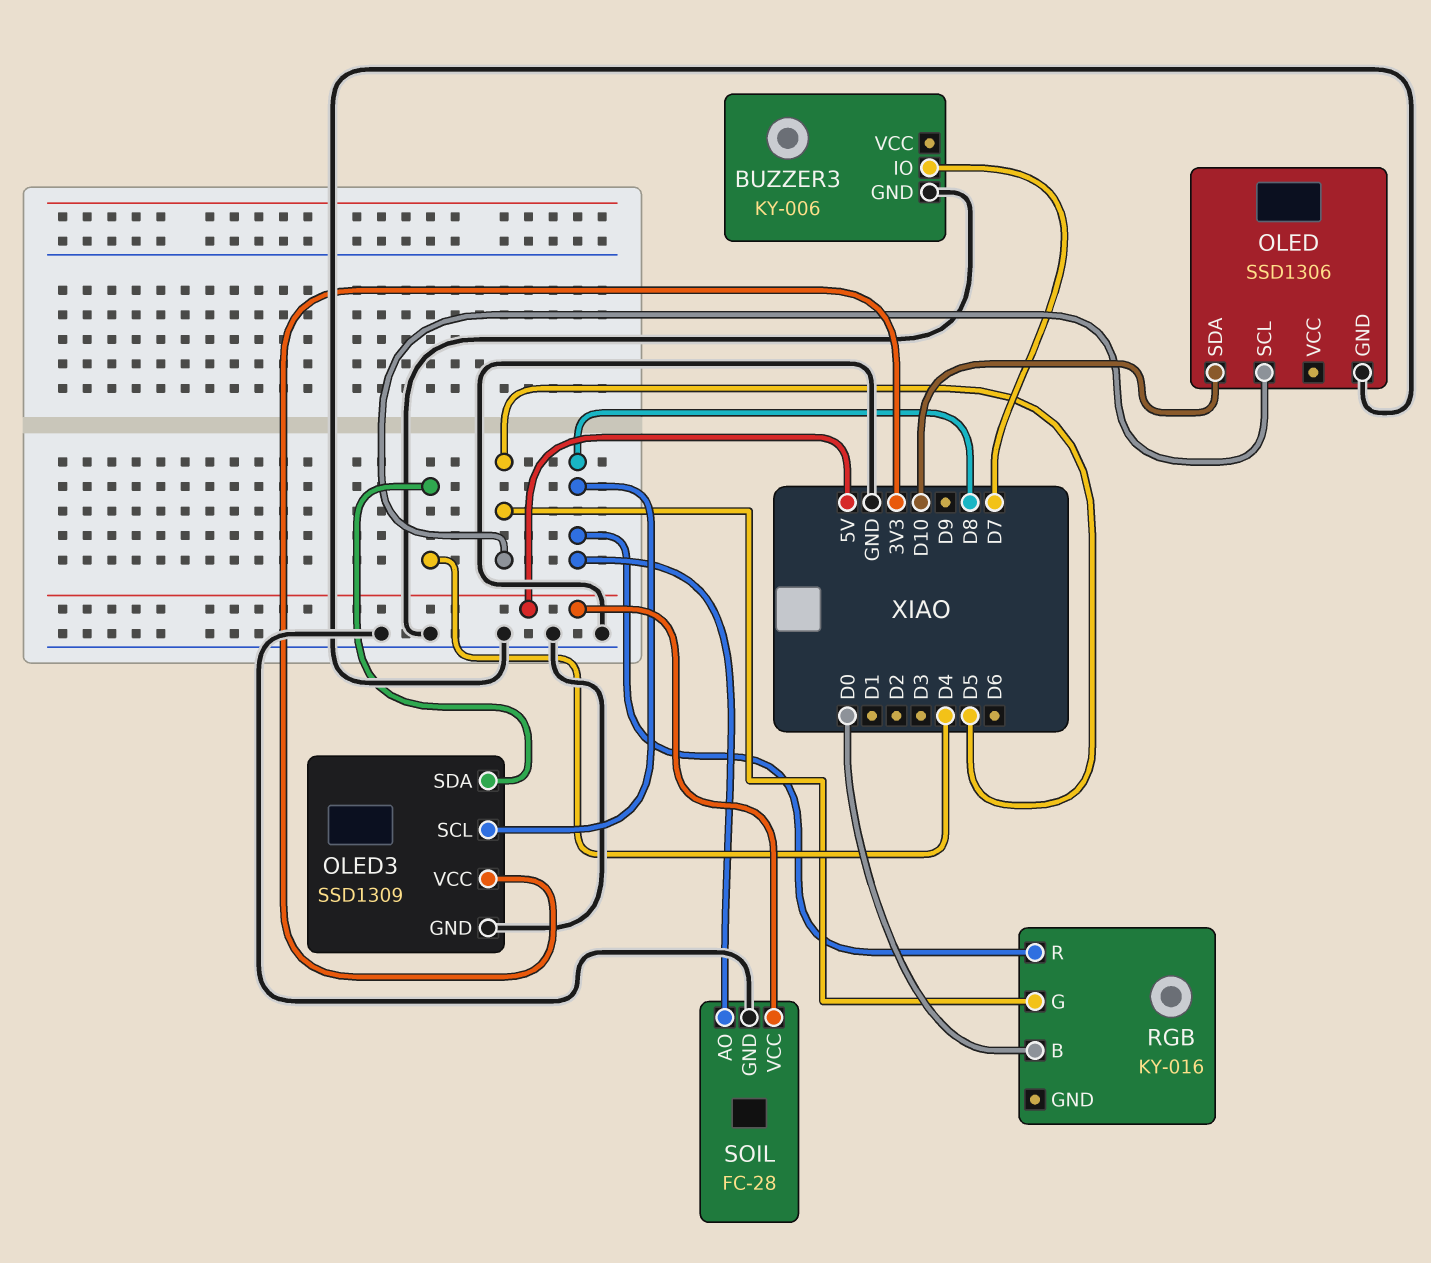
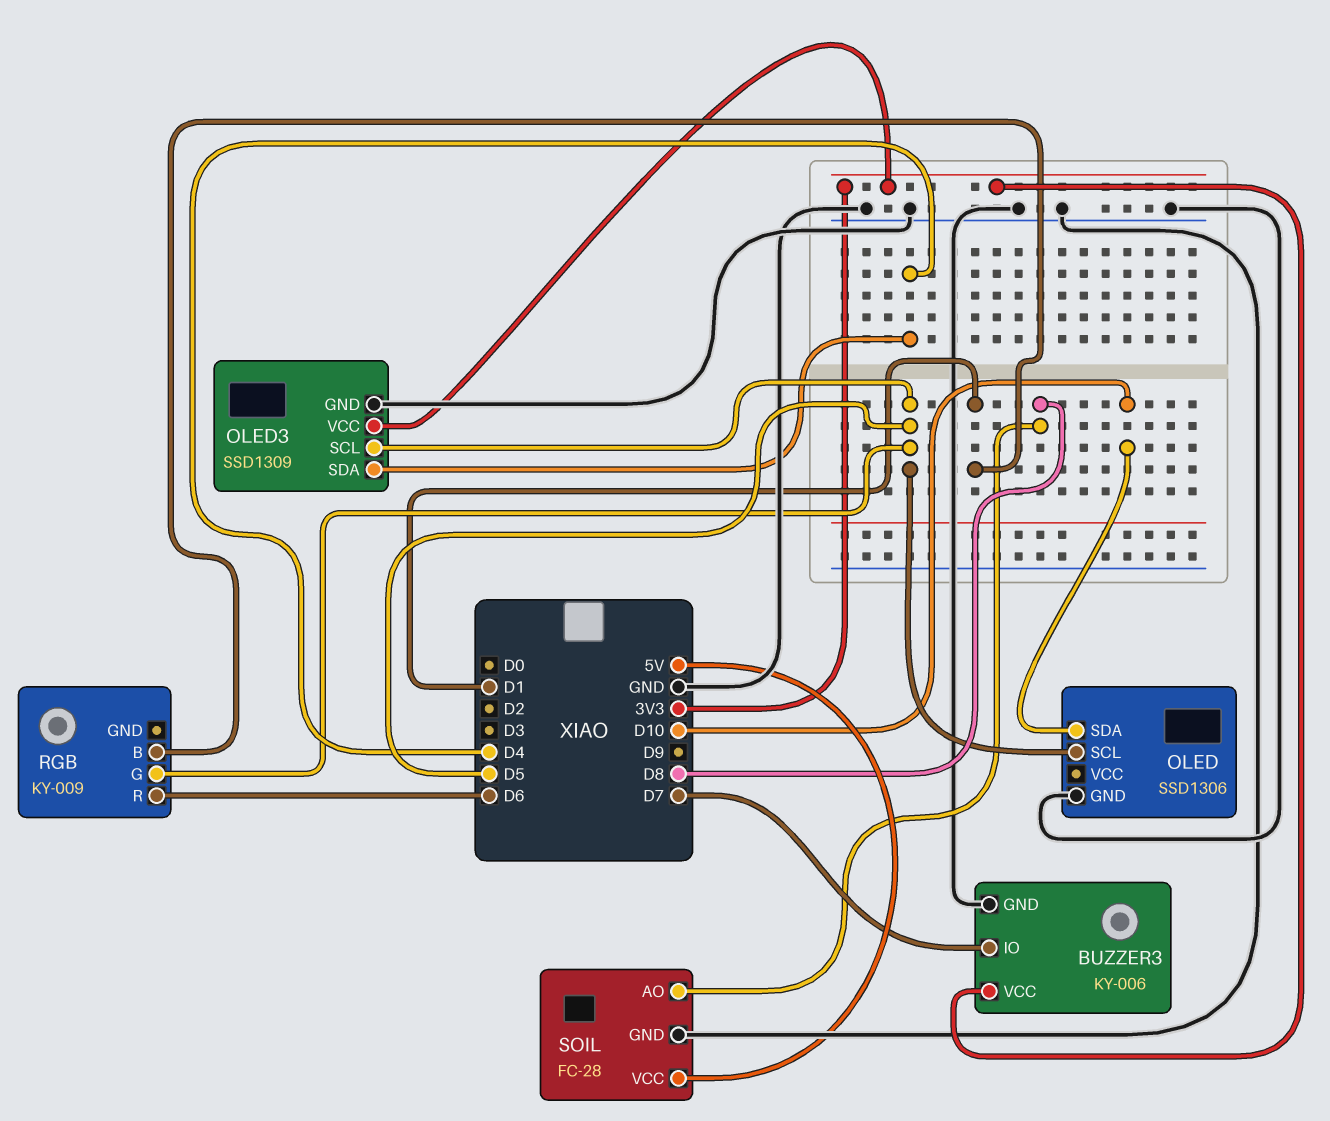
BUZZER3 pin VCC: none -> 3V3
OLED3 pin SCL: D8 -> D5
RGB: KY-016 -> KY-009
RGB pin B: D0 -> D1
RGB pin R: D8 -> D6

